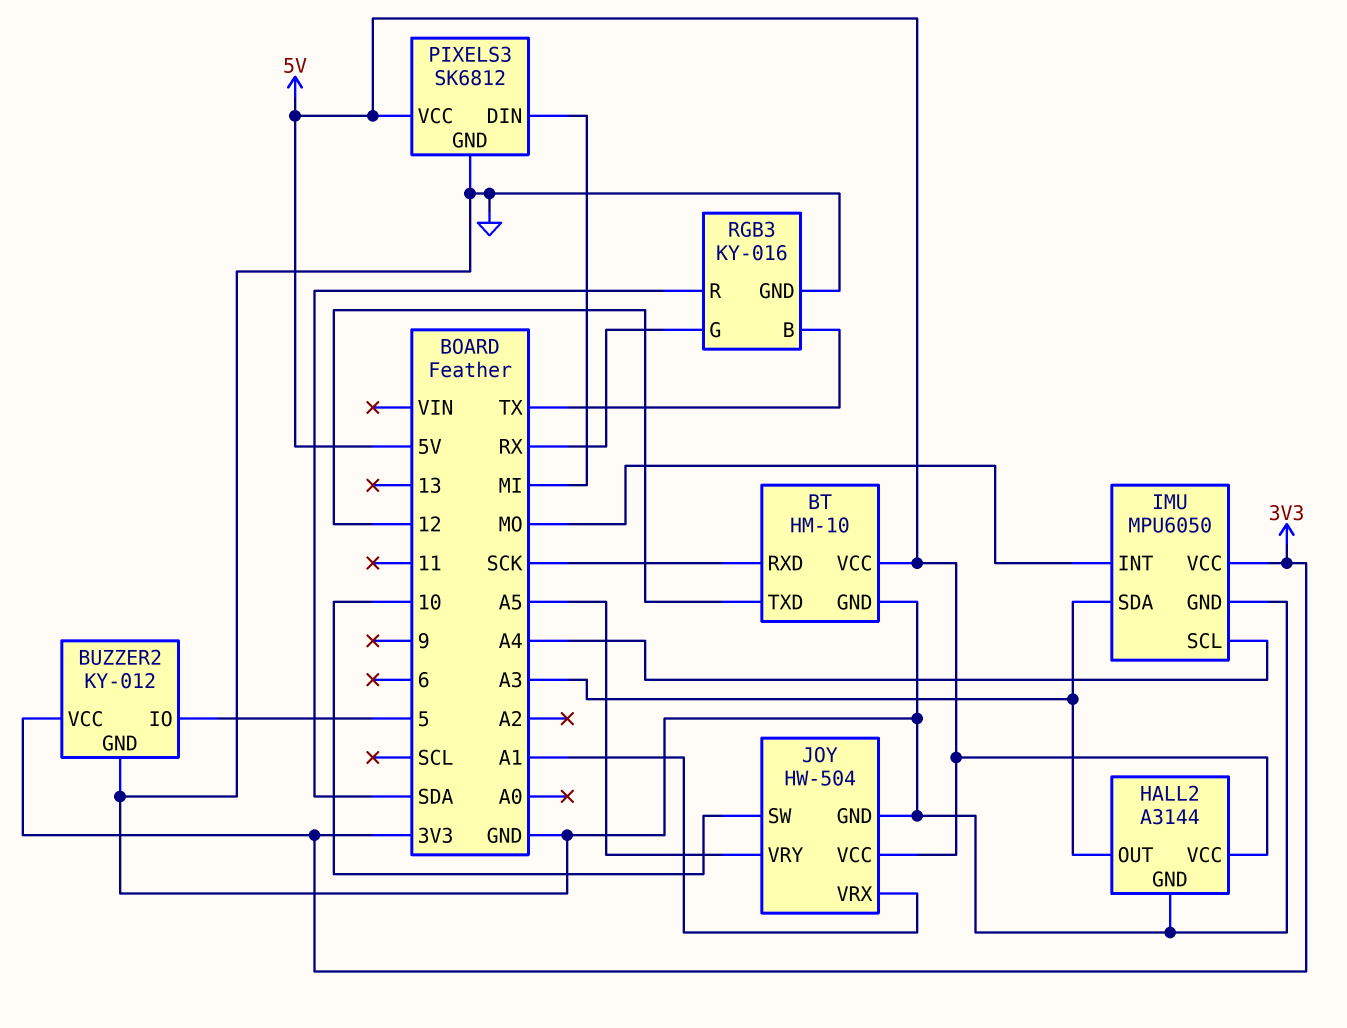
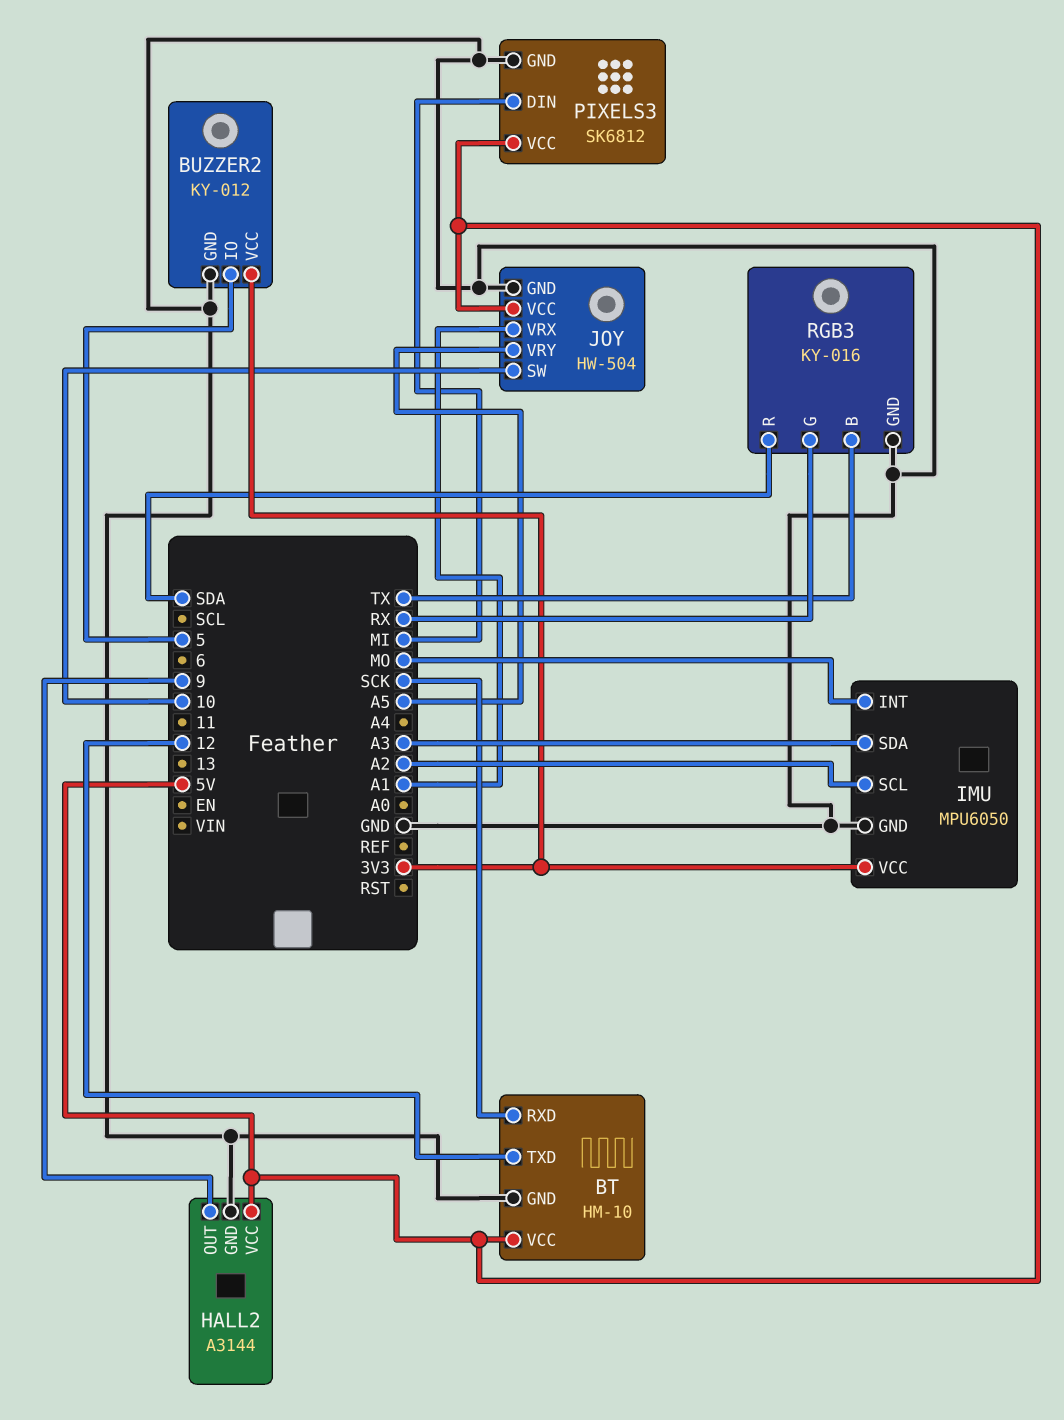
HALL2 pin OUT: A3 -> 9
IMU pin SCL: A4 -> A2

